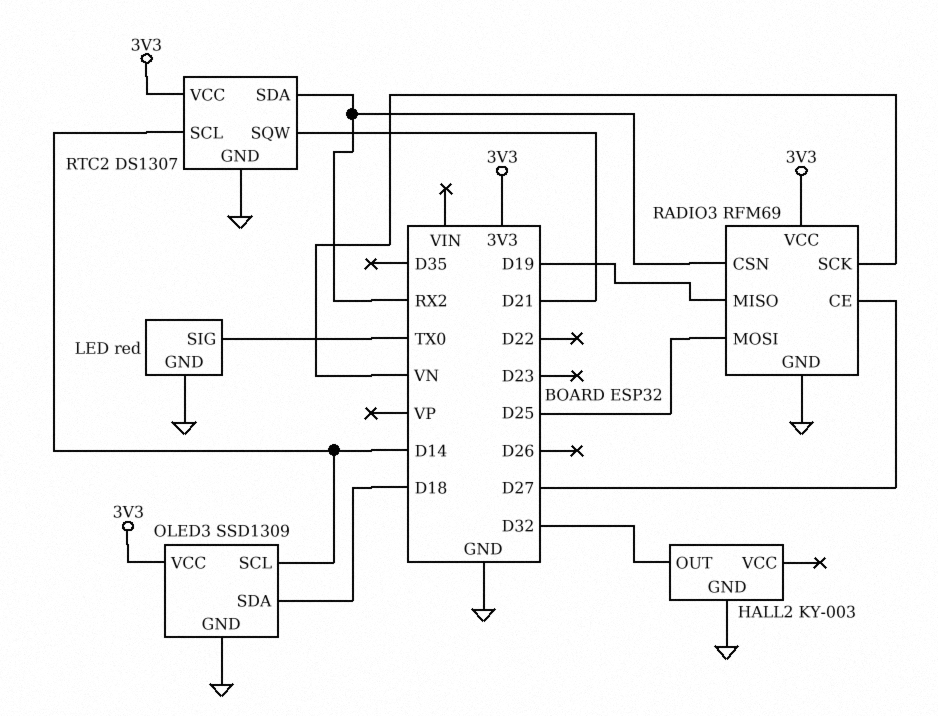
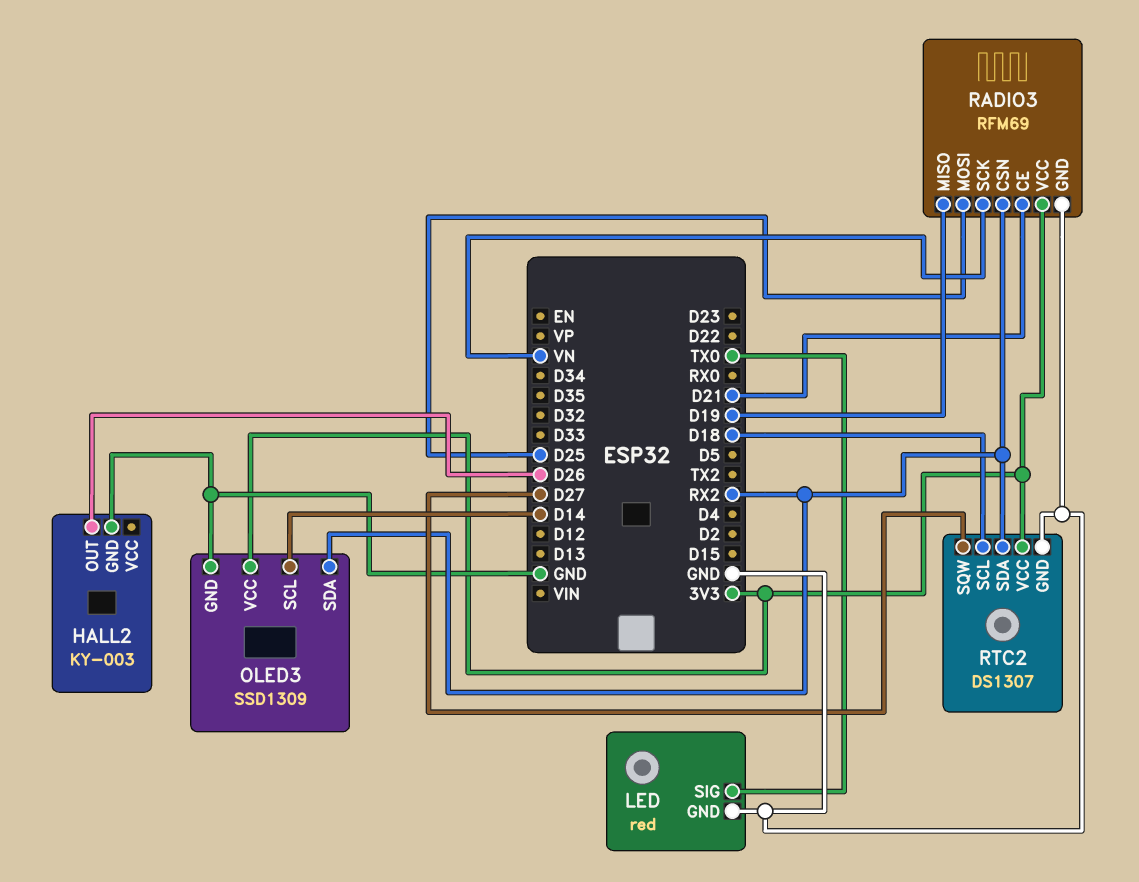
HALL2 pin OUT: D32 -> D26
OLED3 pin SDA: D18 -> RX2
RADIO3 pin CE: D27 -> D21
RTC2 pin SCL: D14 -> D18
RTC2 pin SQW: D21 -> D27

